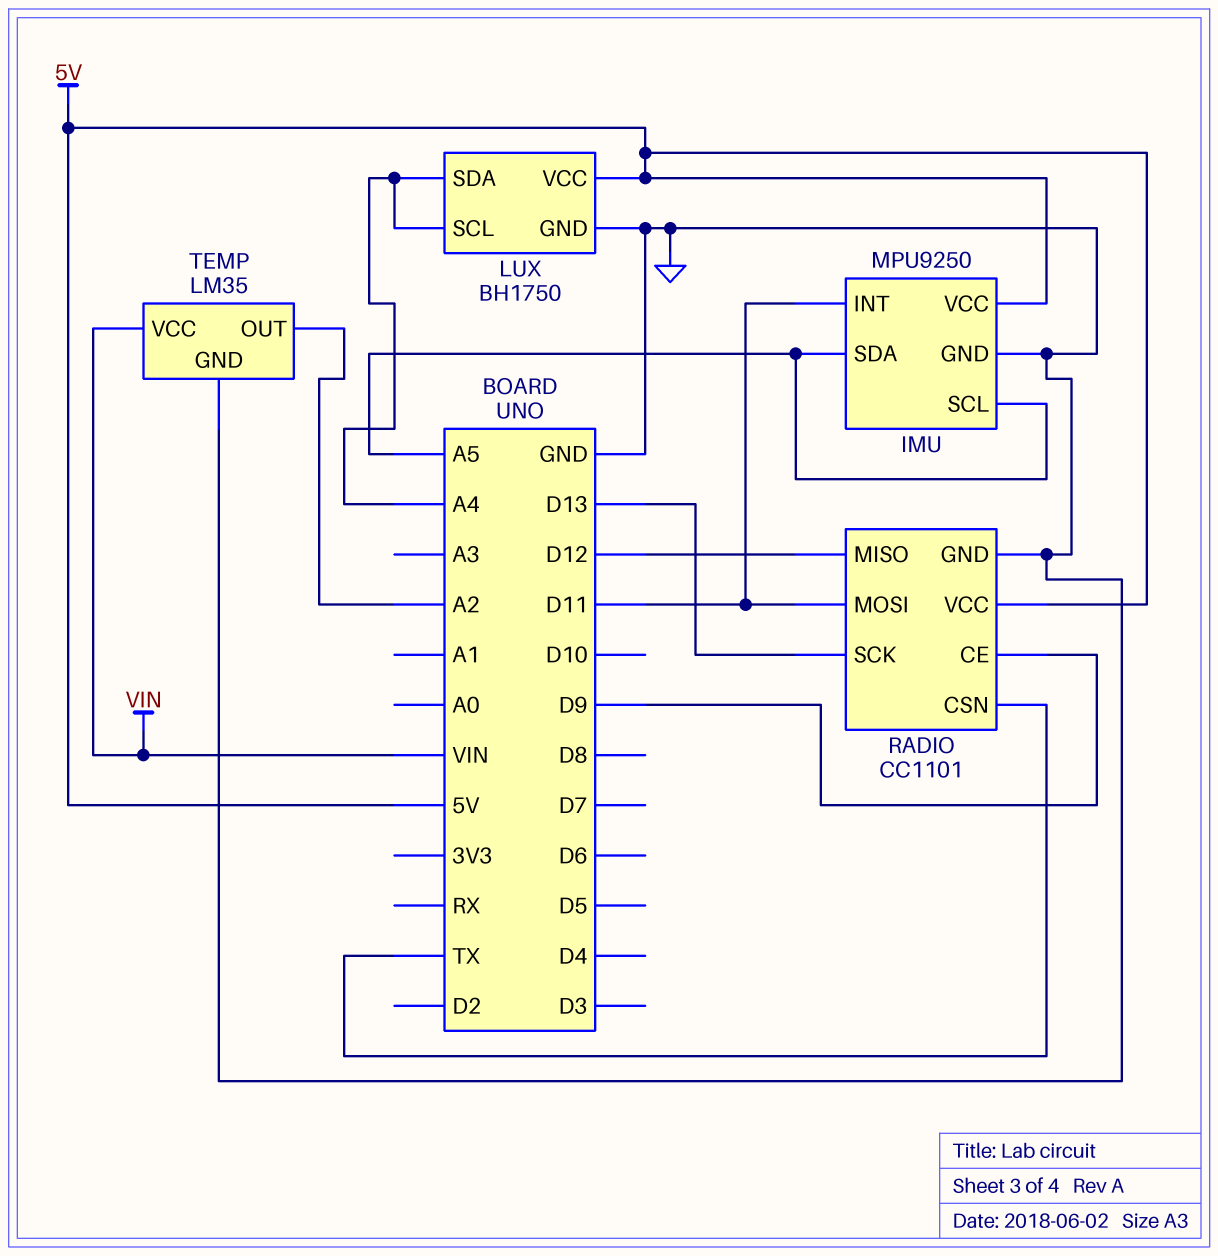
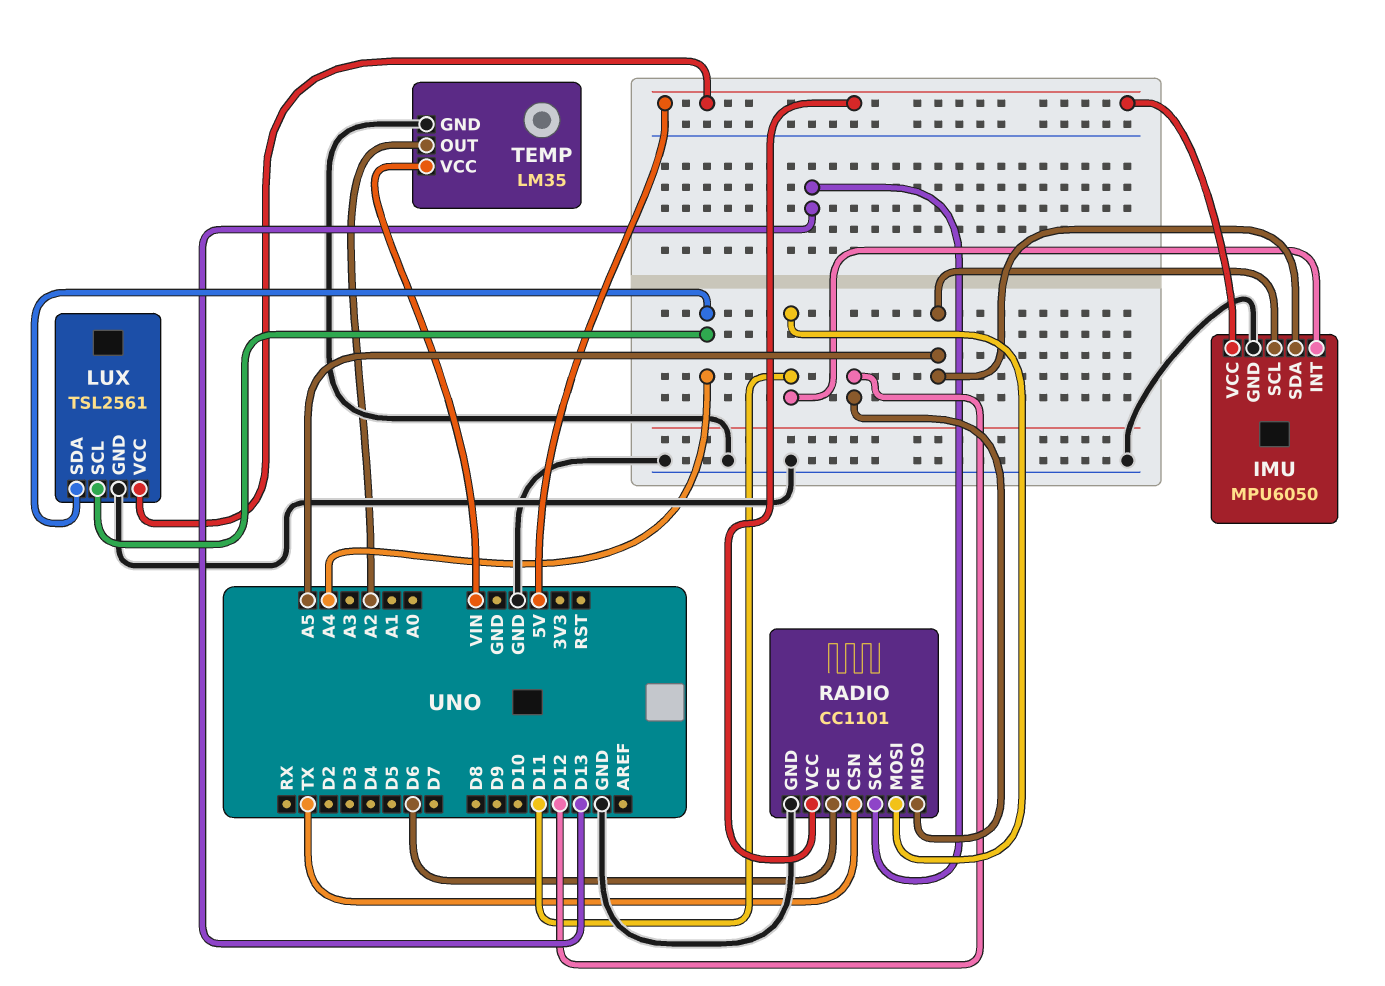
IMU: MPU9250 -> MPU6050
LUX: BH1750 -> TSL2561
RADIO pin CE: D9 -> D6

